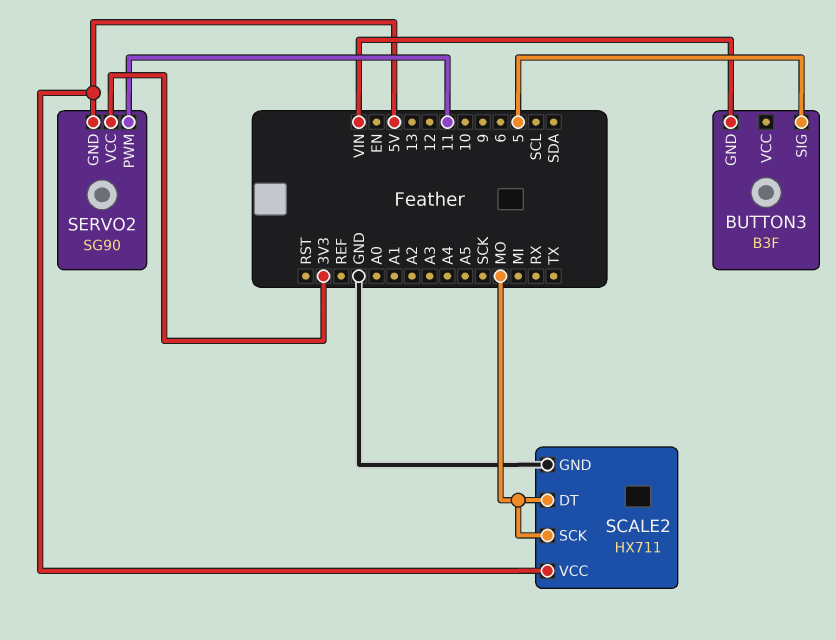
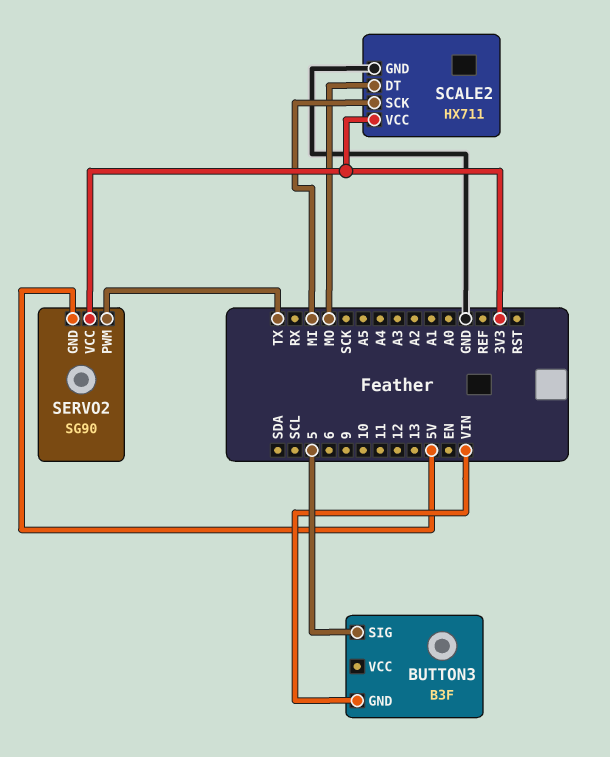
SCALE2 pin SCK: MO -> MI
SCALE2 pin VCC: 5V -> 3V3
SERVO2 pin PWM: 11 -> TX

